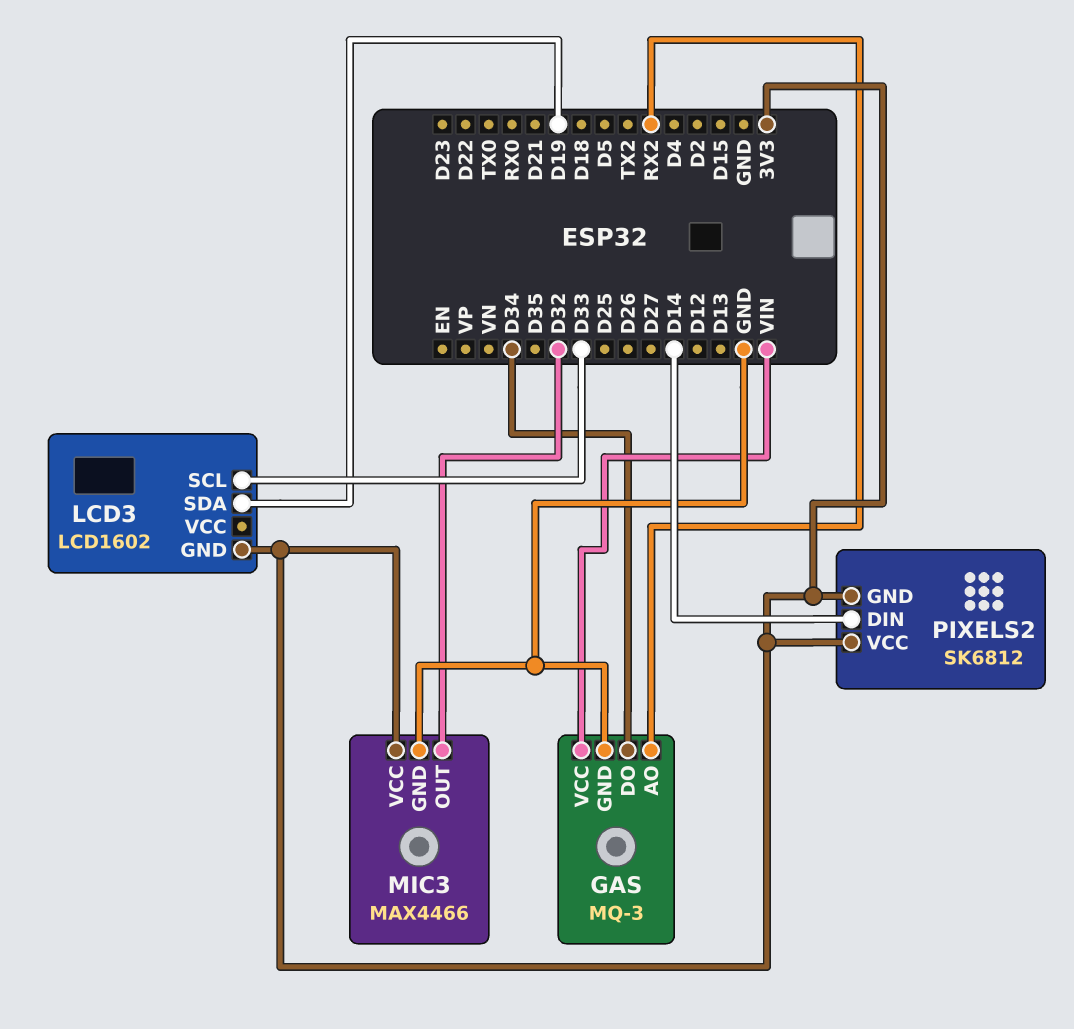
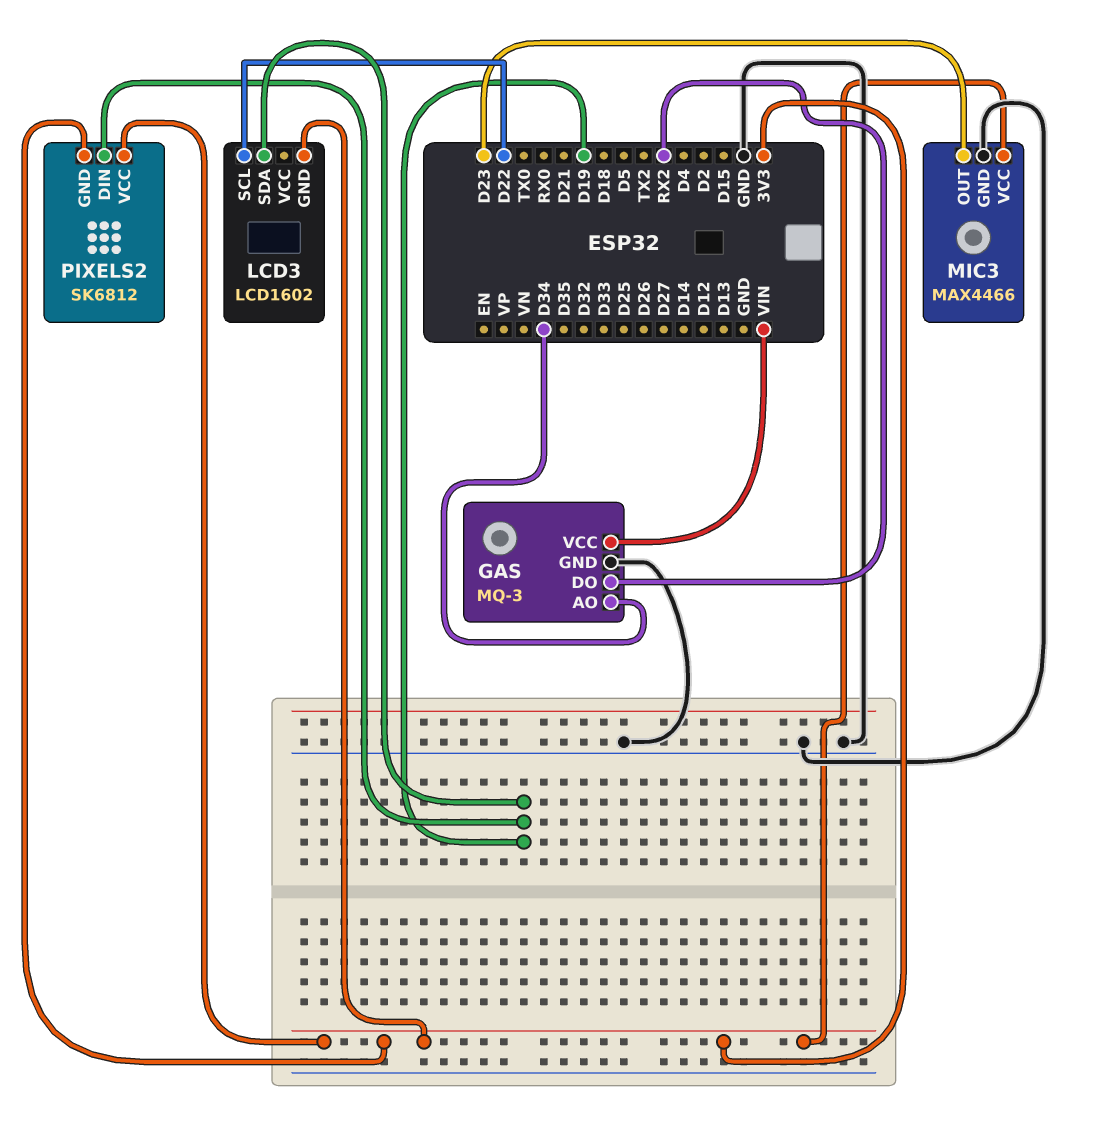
GAS pin AO: RX2 -> D34
GAS pin DO: D34 -> RX2
LCD3 pin SCL: D33 -> D22
MIC3 pin OUT: D32 -> D23
PIXELS2 pin DIN: D14 -> D19

